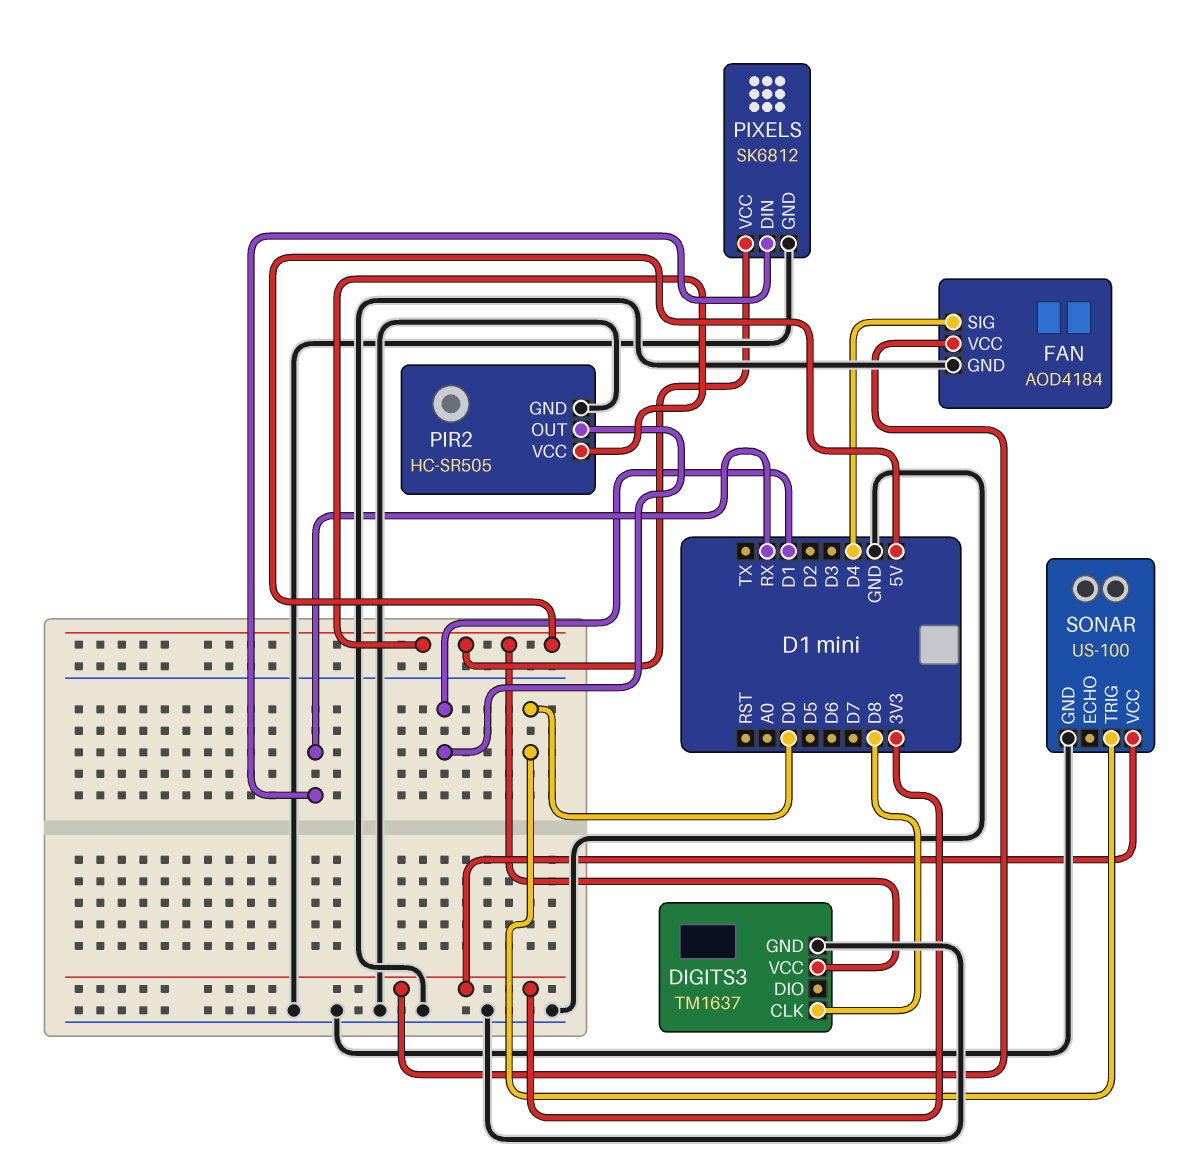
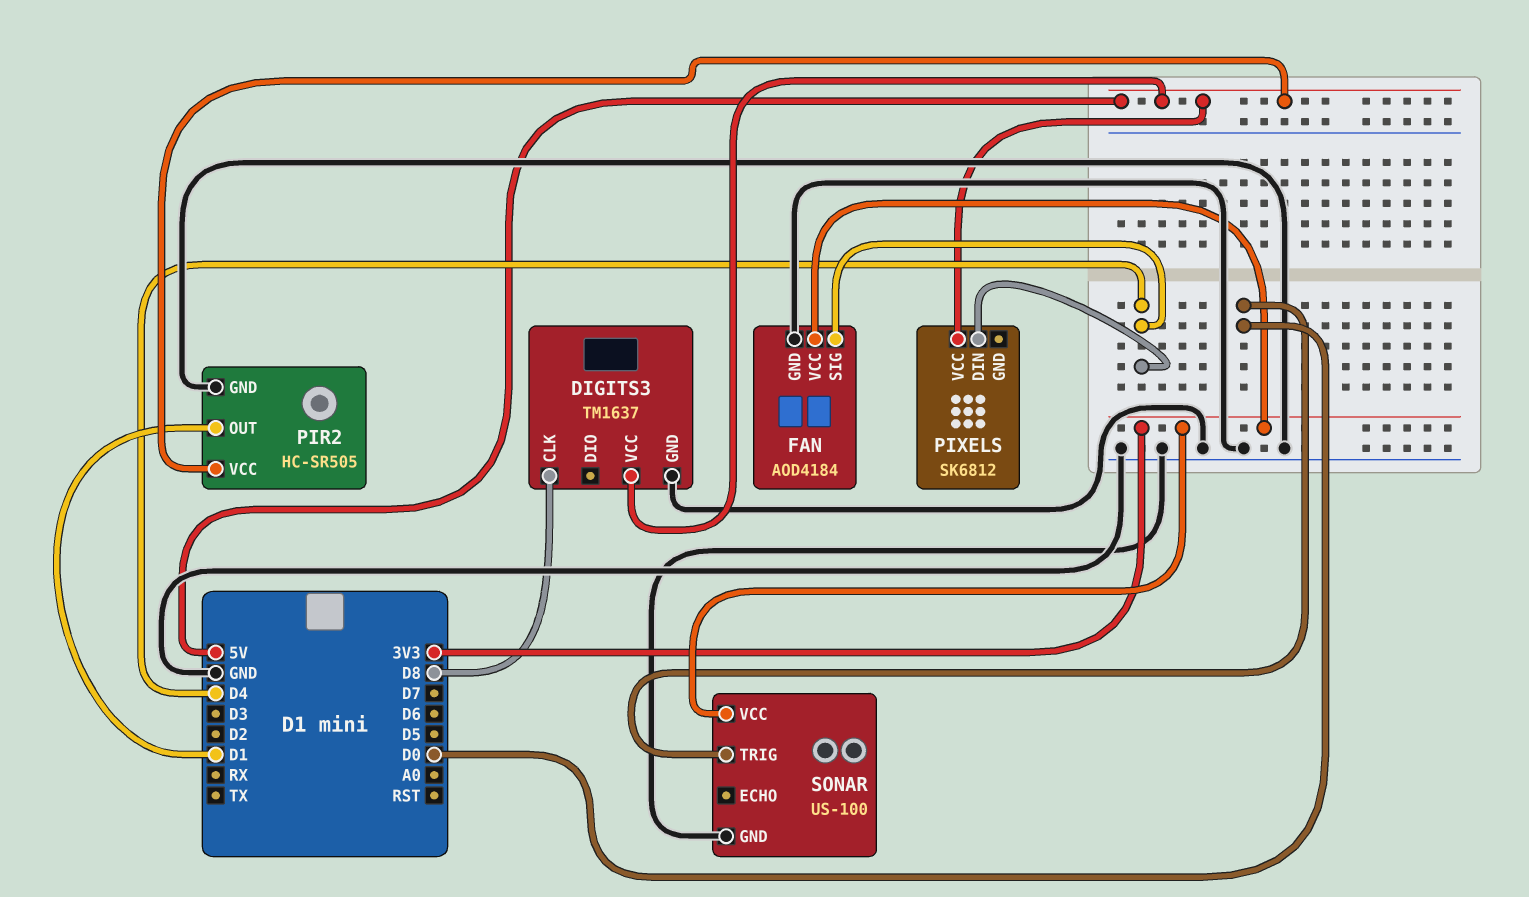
PIXELS pin DIN: RX -> D4
PIXELS pin GND: GND -> none

